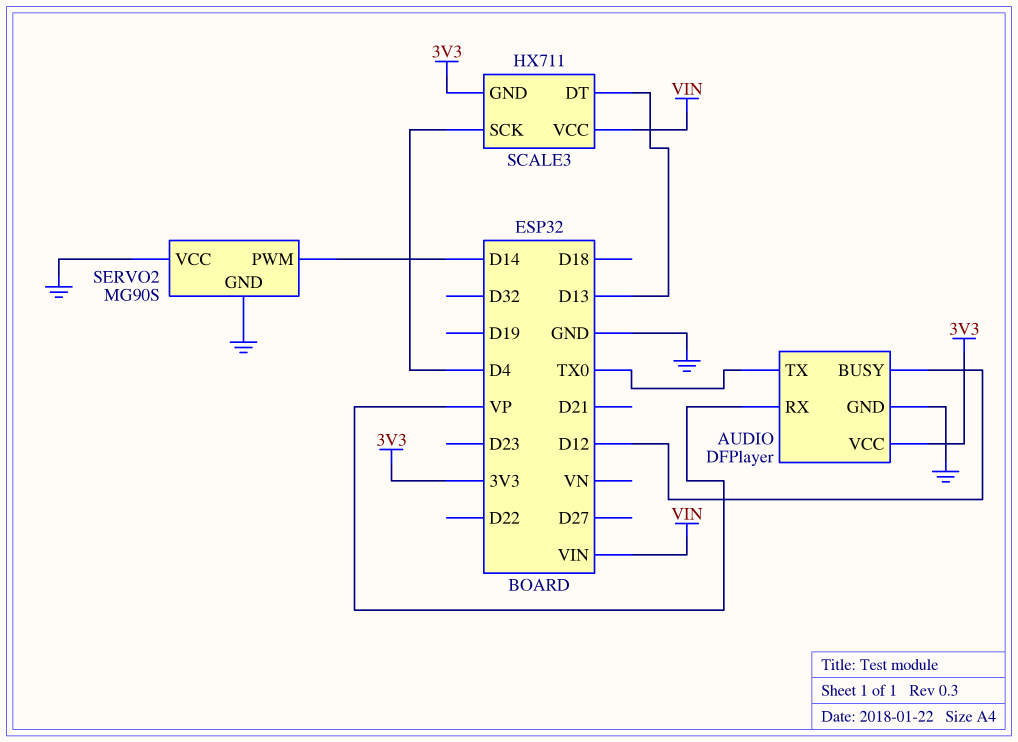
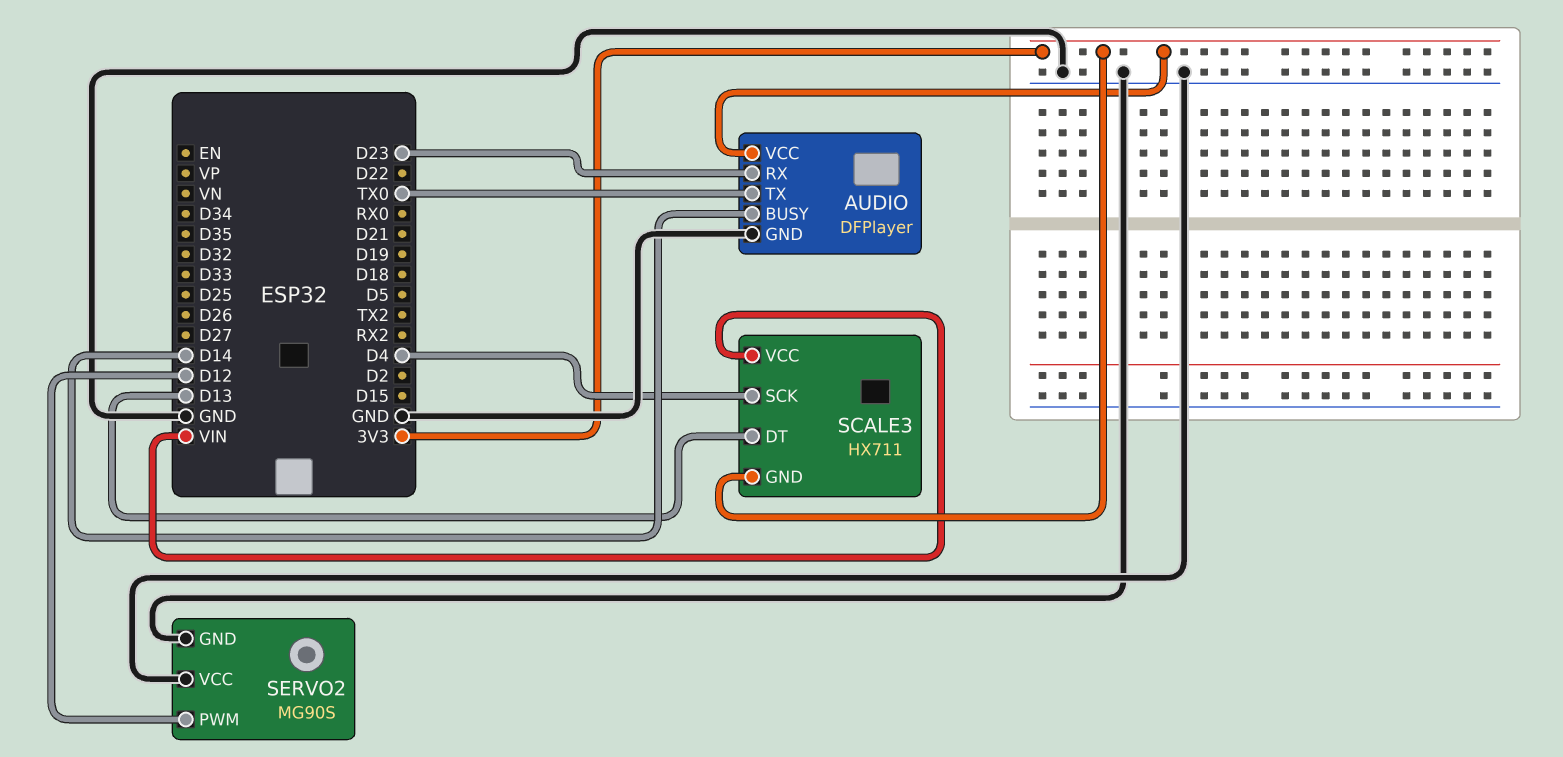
AUDIO pin BUSY: D12 -> D14
AUDIO pin RX: VP -> D23
SERVO2 pin PWM: D14 -> D12

